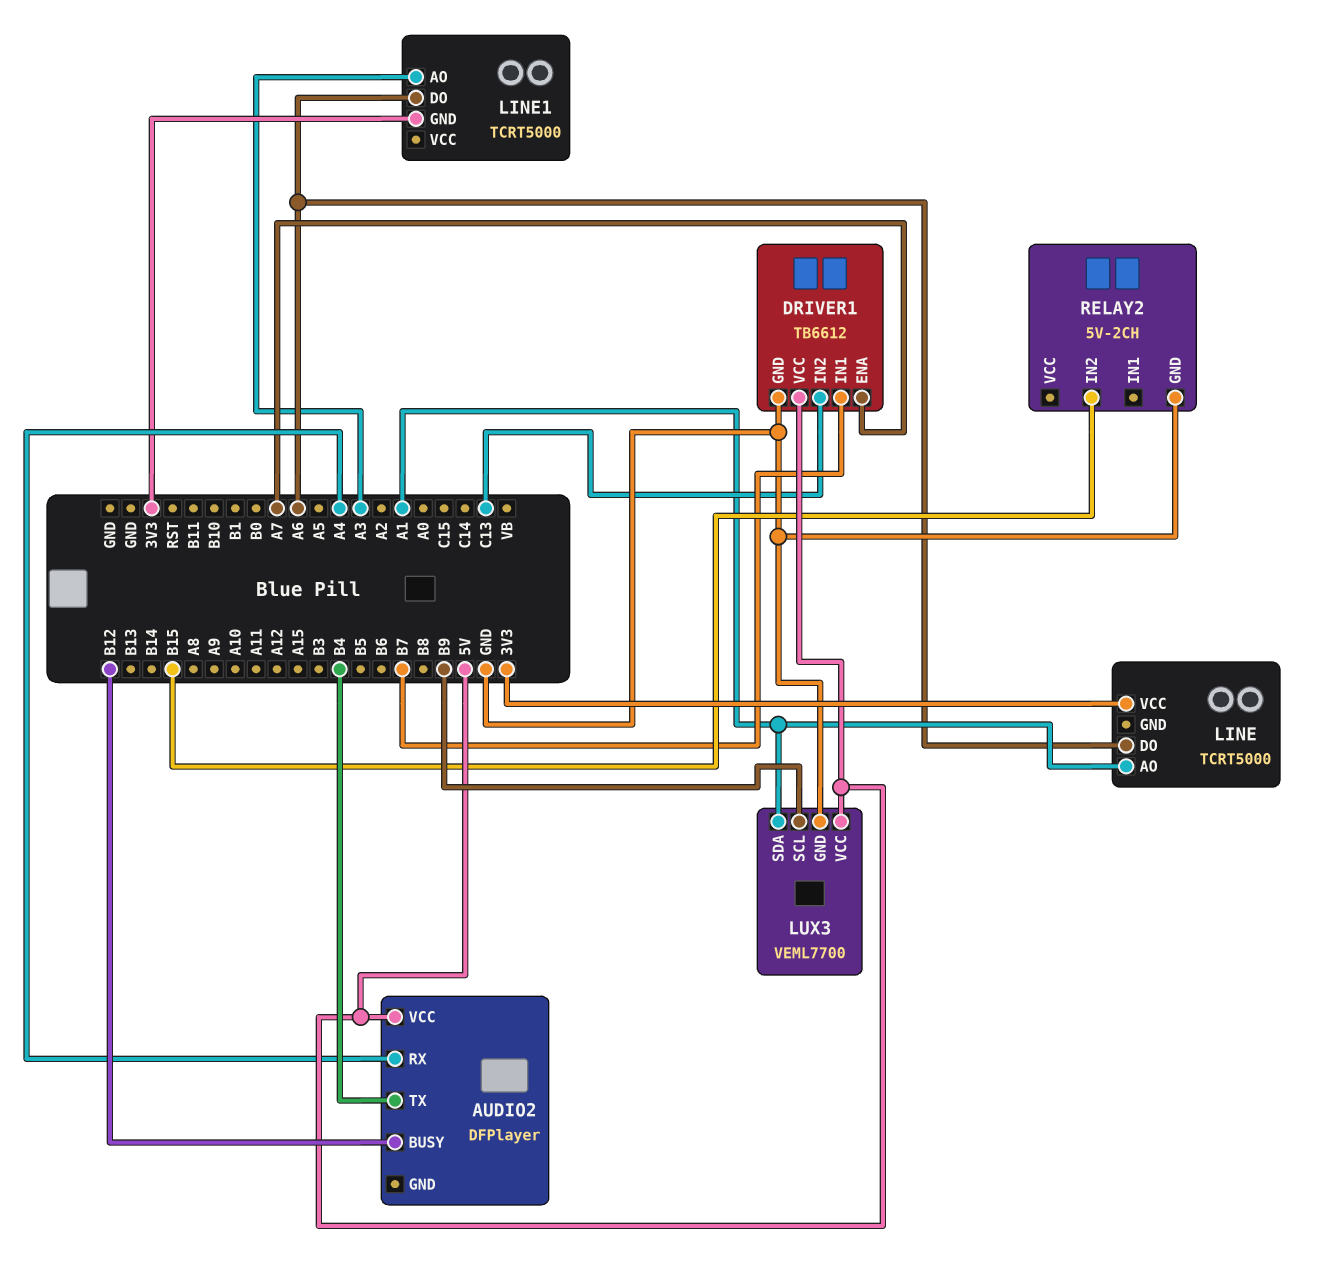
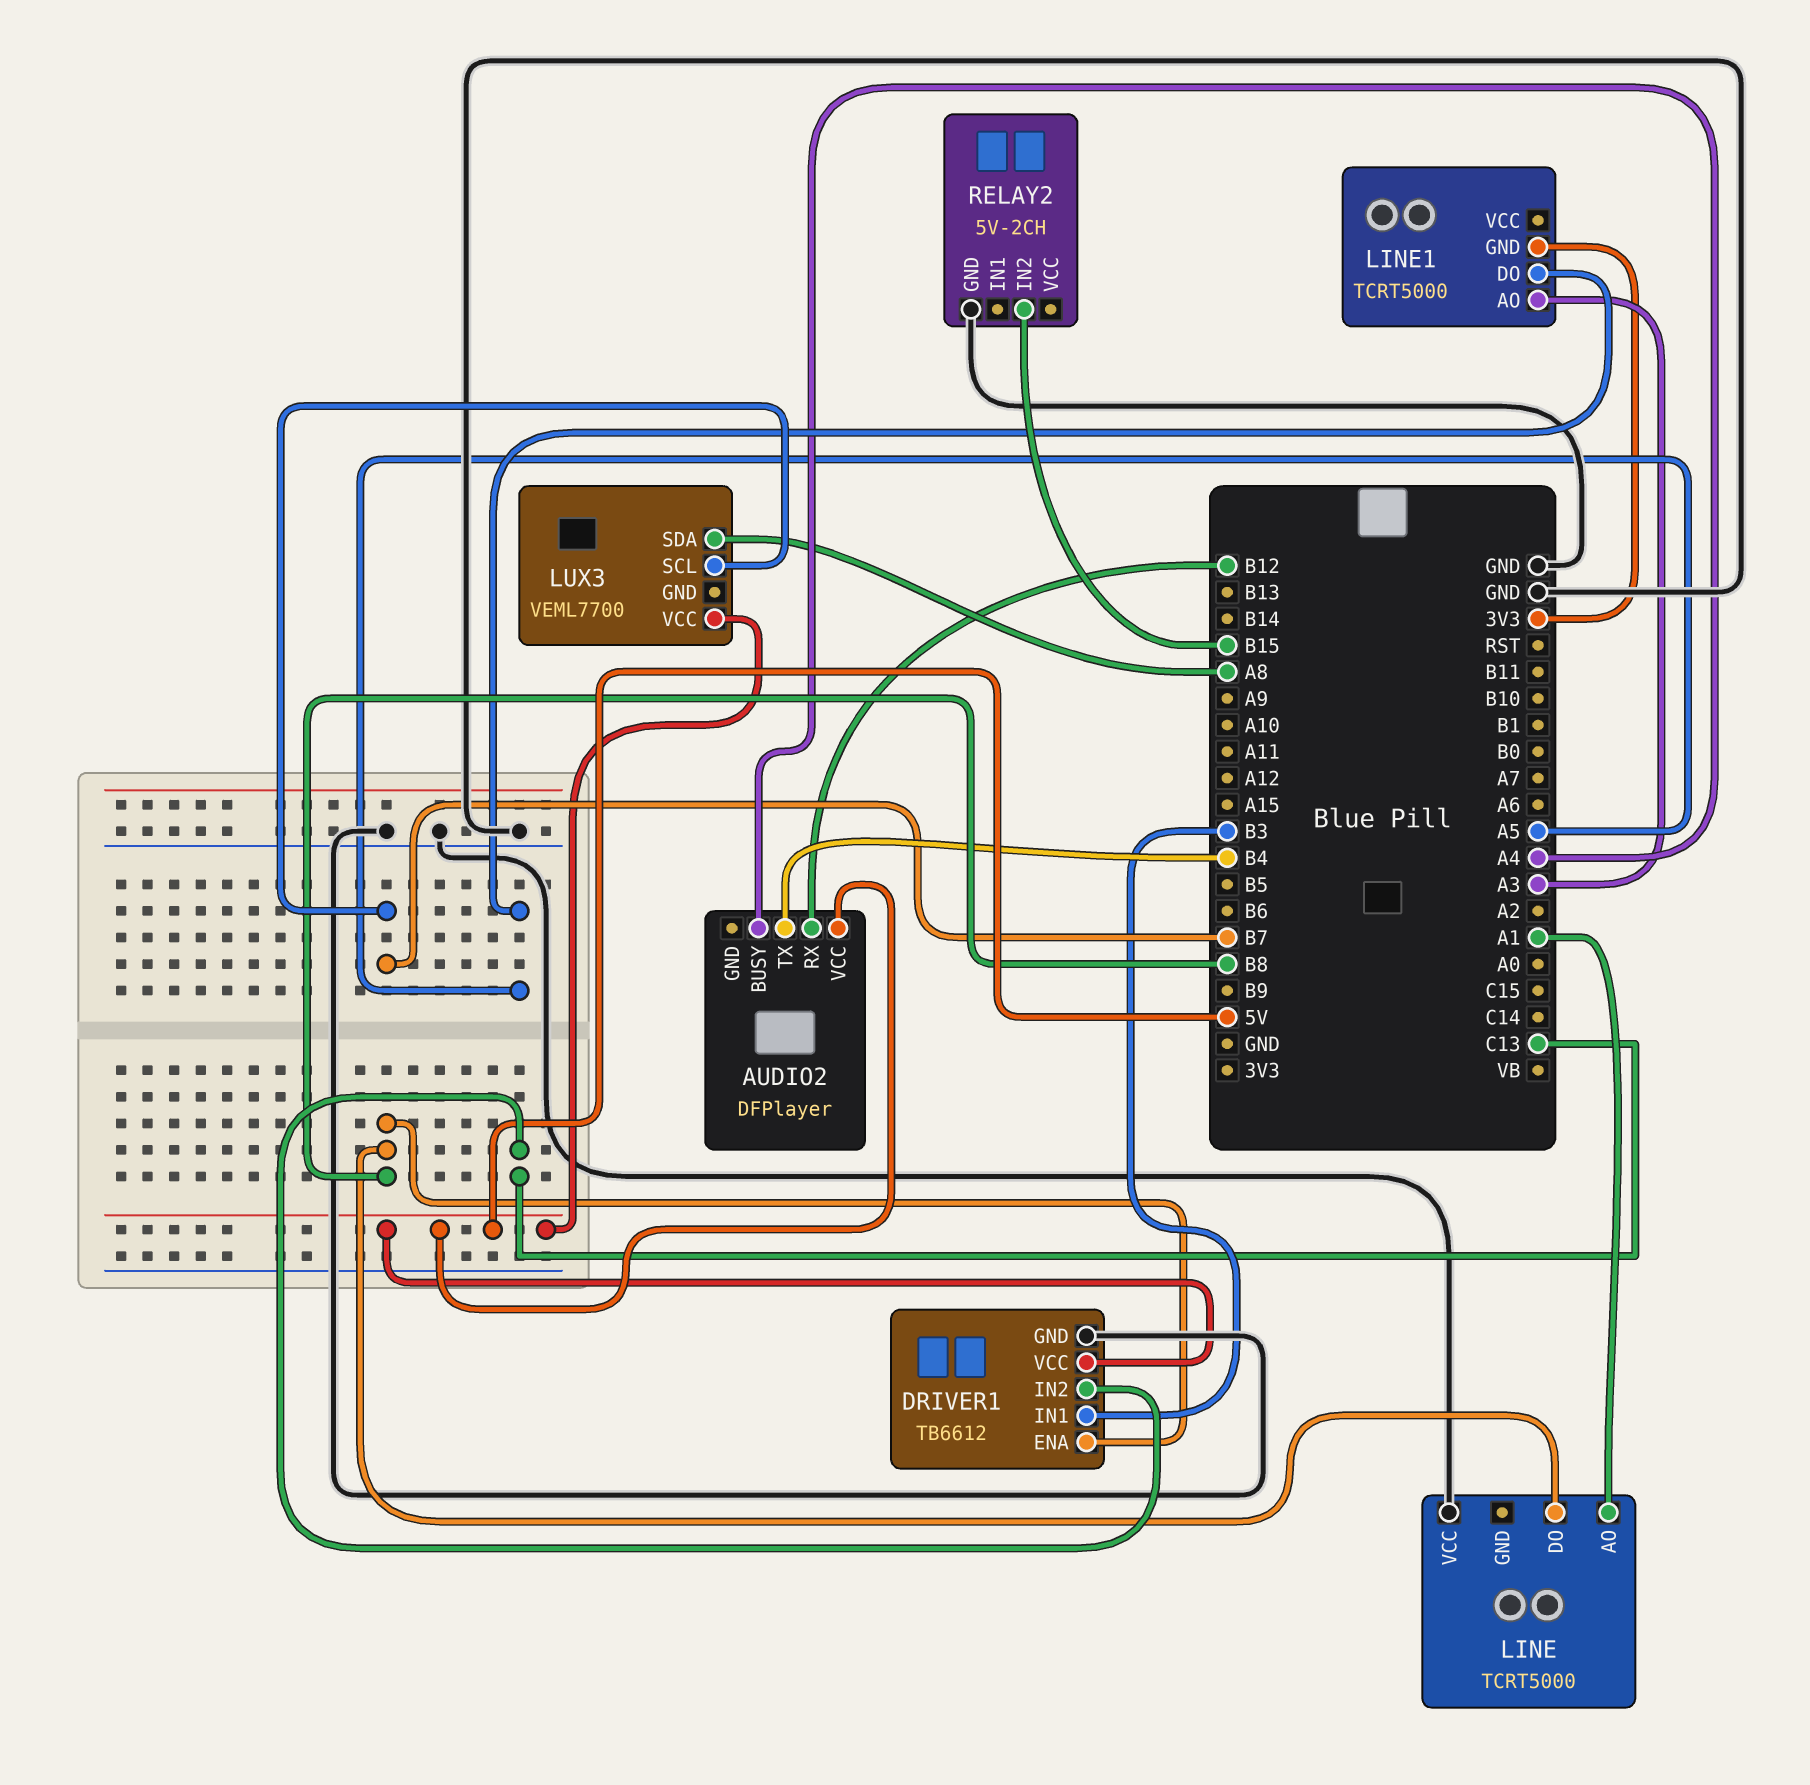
AUDIO2 pin BUSY: B12 -> A4
AUDIO2 pin RX: A4 -> B12
DRIVER1 pin ENA: A7 -> B8
DRIVER1 pin IN1: B7 -> B3
LINE pin DO: A6 -> B8
LINE pin VCC: 3V3 -> GND
LINE1 pin DO: A6 -> A5
LUX3 pin GND: GND -> none
LUX3 pin SCL: B9 -> B7
LUX3 pin SDA: A1 -> A8

